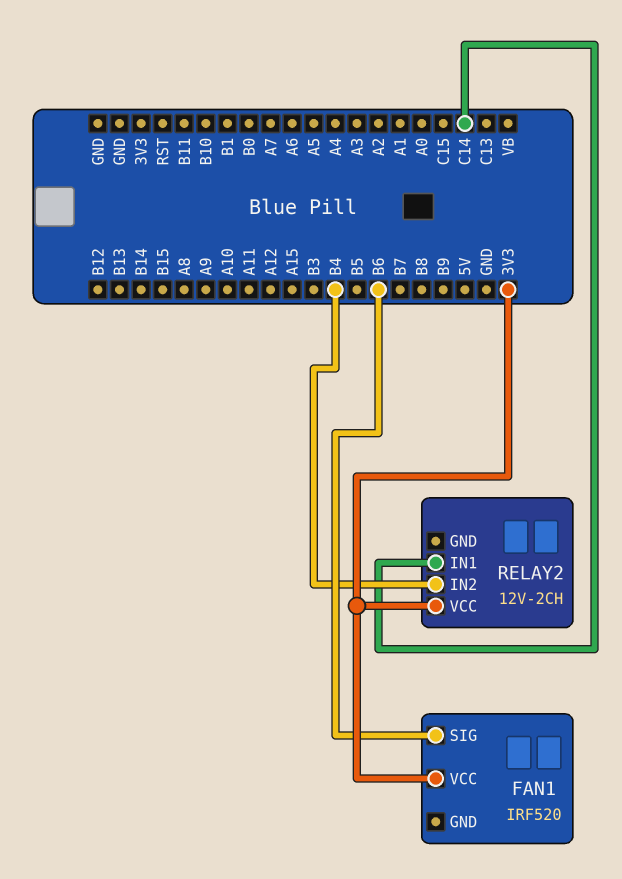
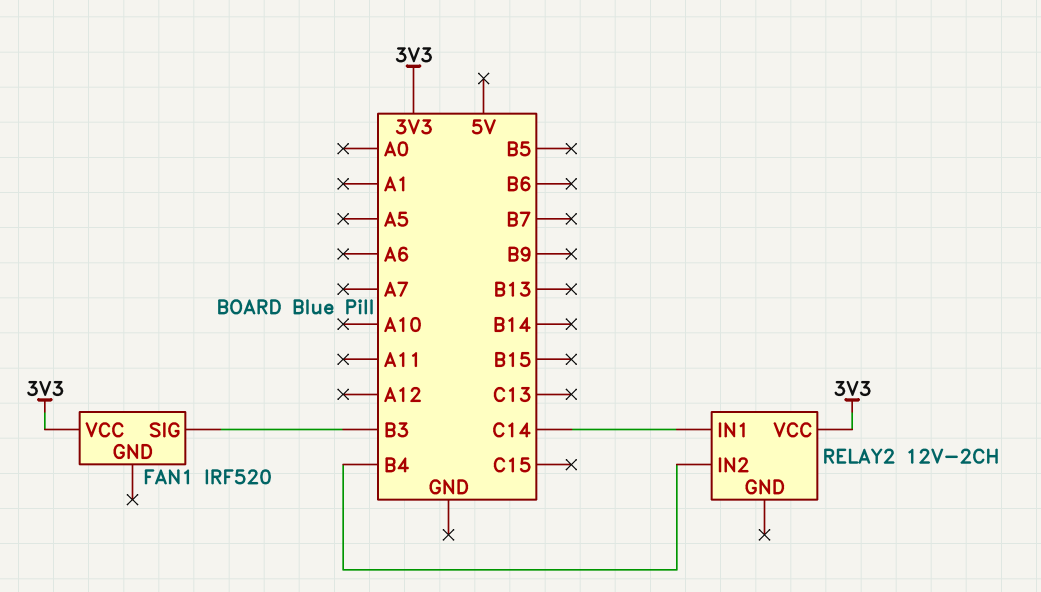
FAN1 pin SIG: B6 -> B3

